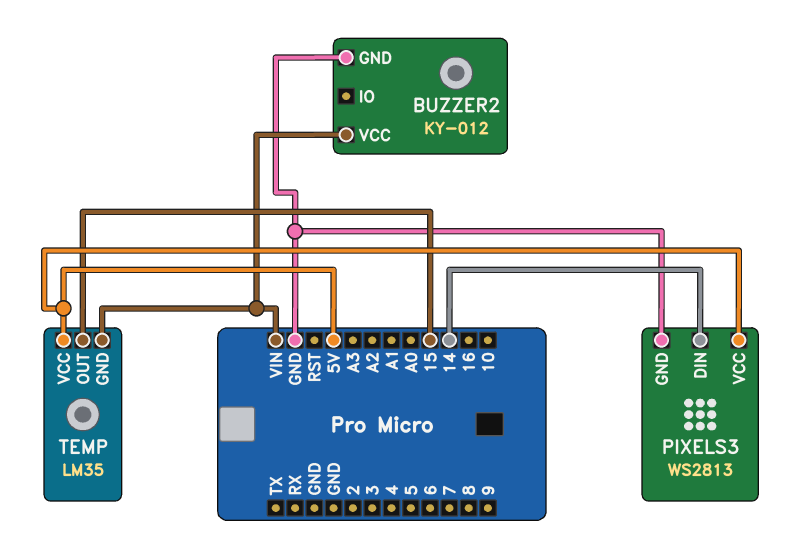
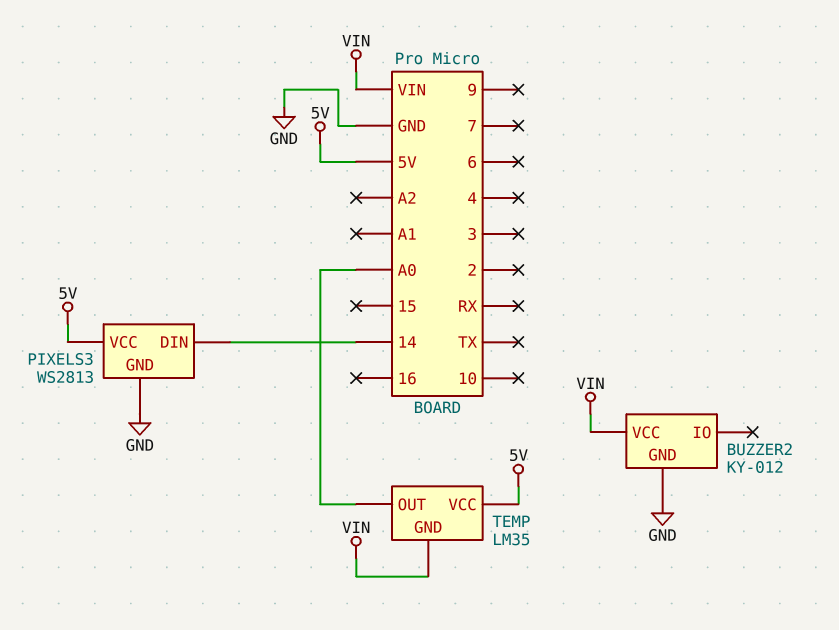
TEMP pin OUT: 15 -> A0

